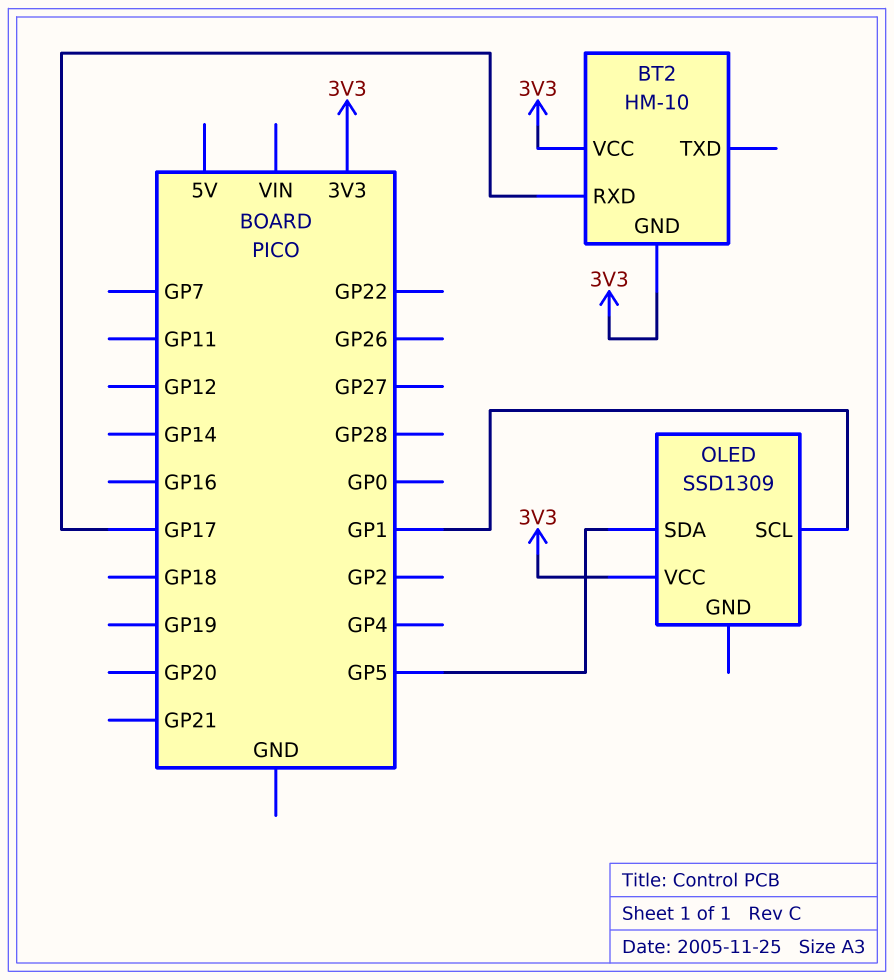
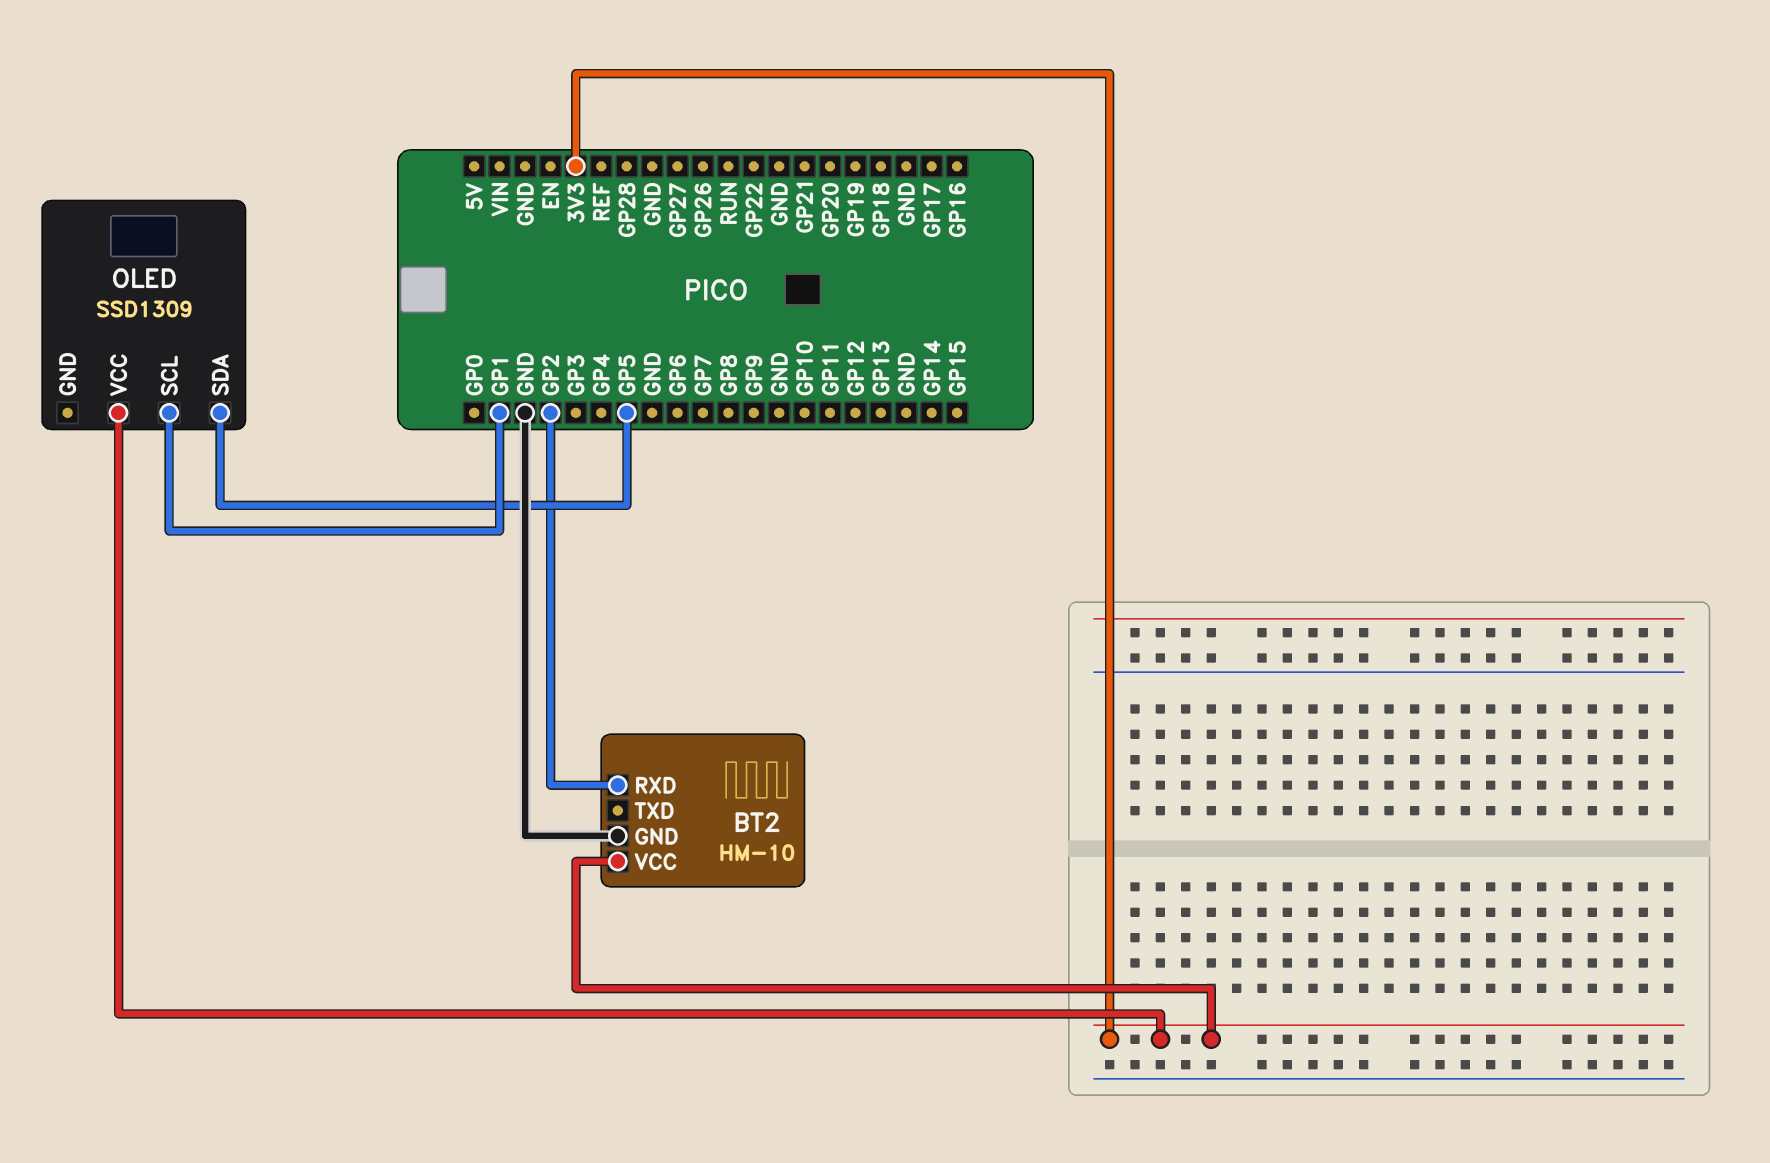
BT2 pin GND: 3V3 -> GND
BT2 pin RXD: GP17 -> GP2

